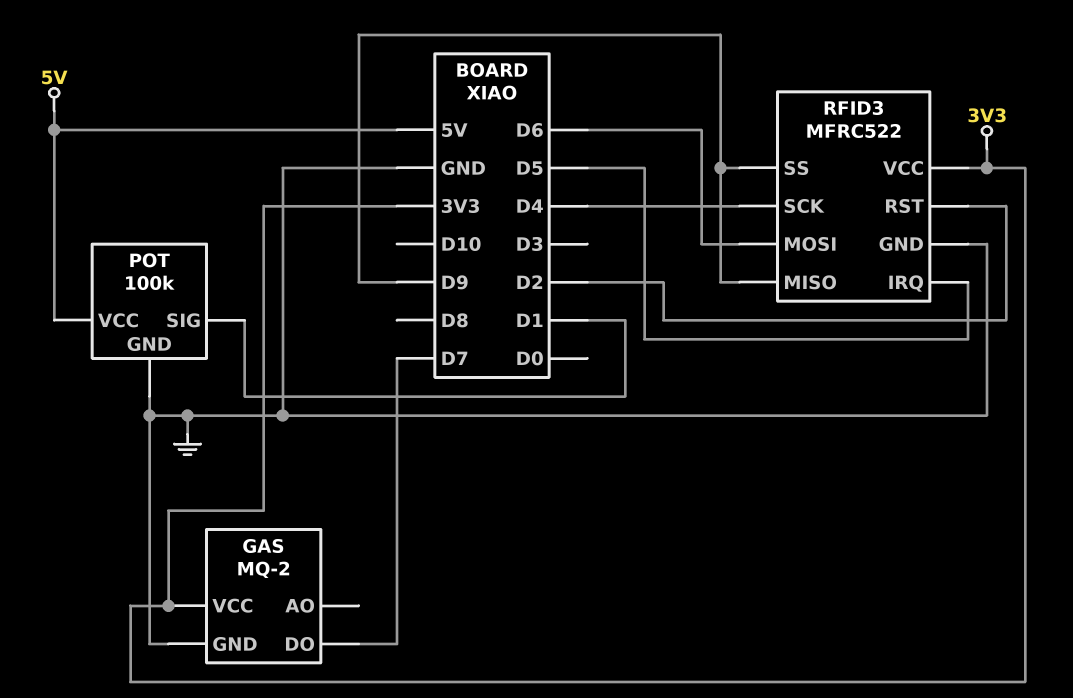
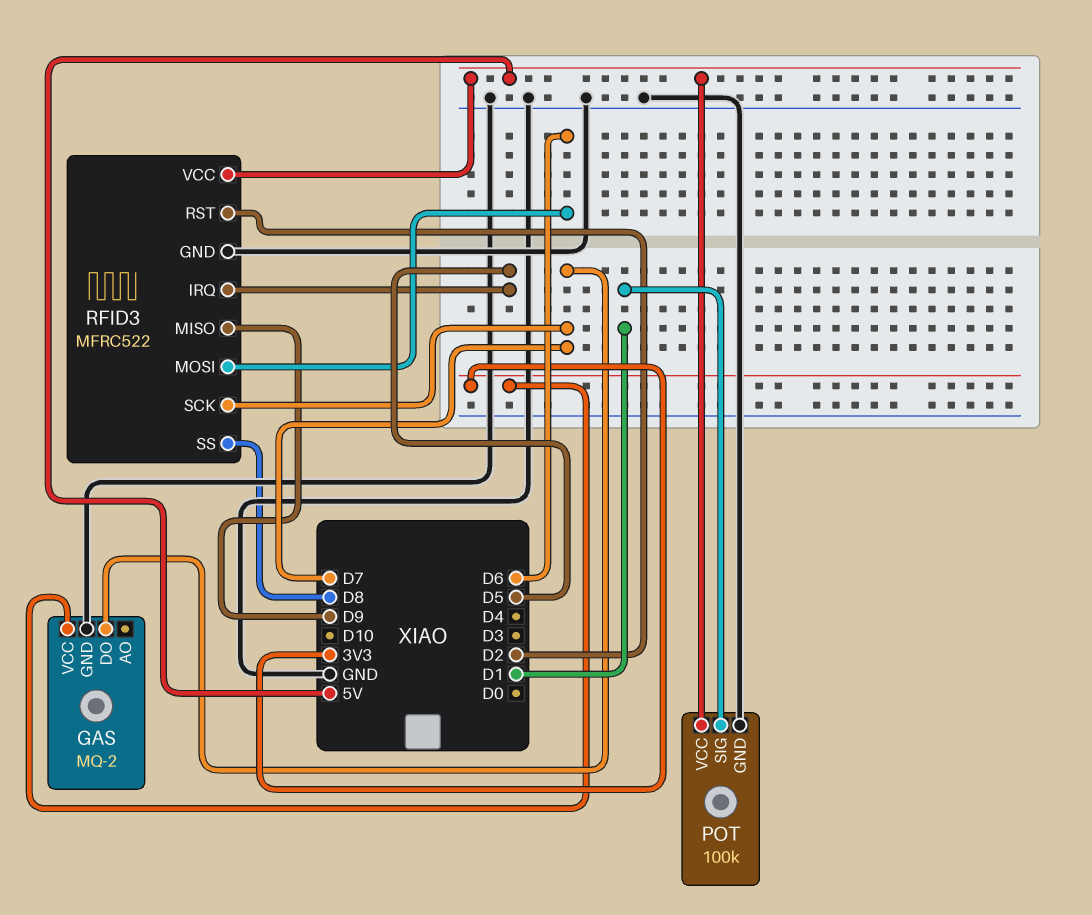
RFID3 pin SCK: D4 -> D7
RFID3 pin SS: D9 -> D8
RFID3 pin VCC: 3V3 -> 5V

